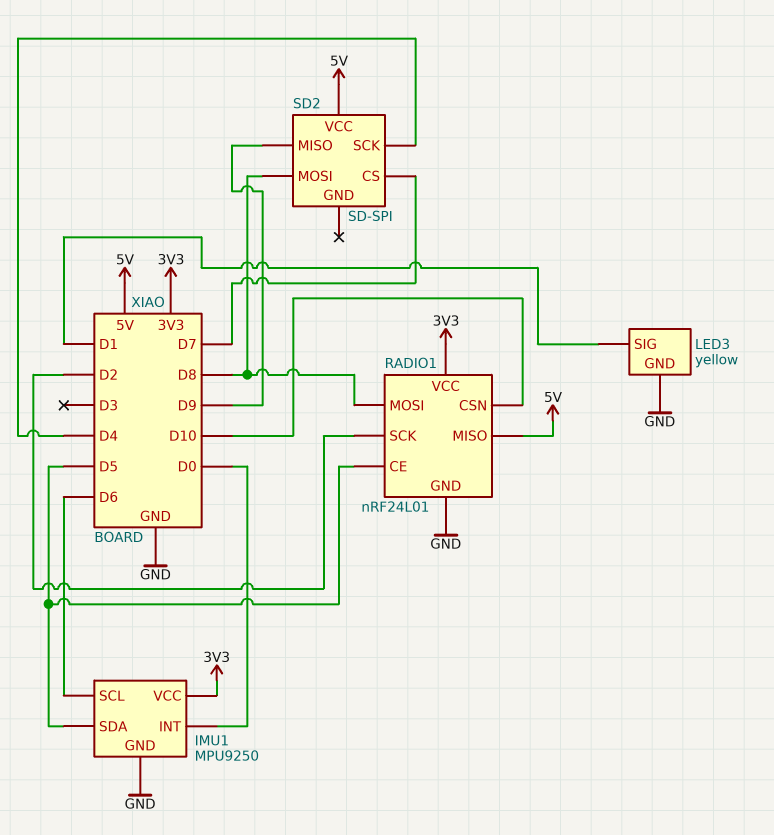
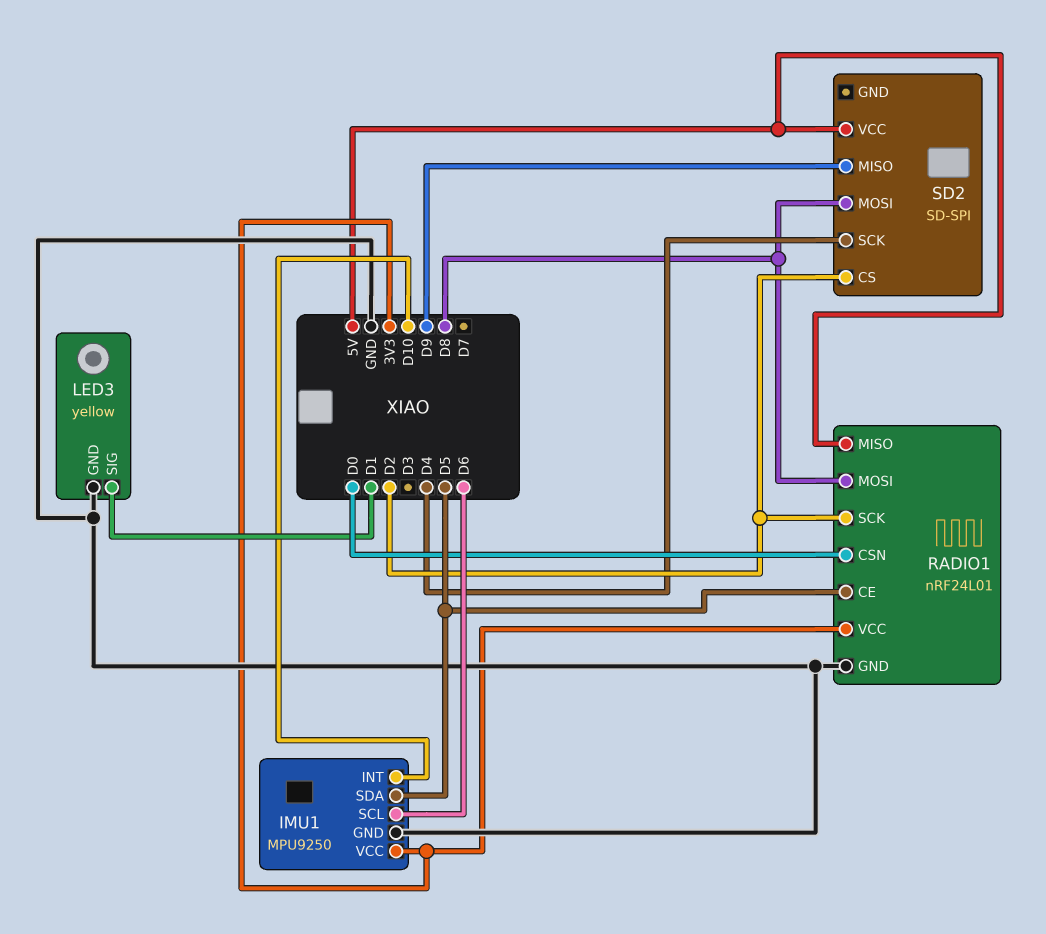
IMU1 pin INT: D0 -> D10
RADIO1 pin CSN: D10 -> D0
SD2 pin CS: D7 -> D2

